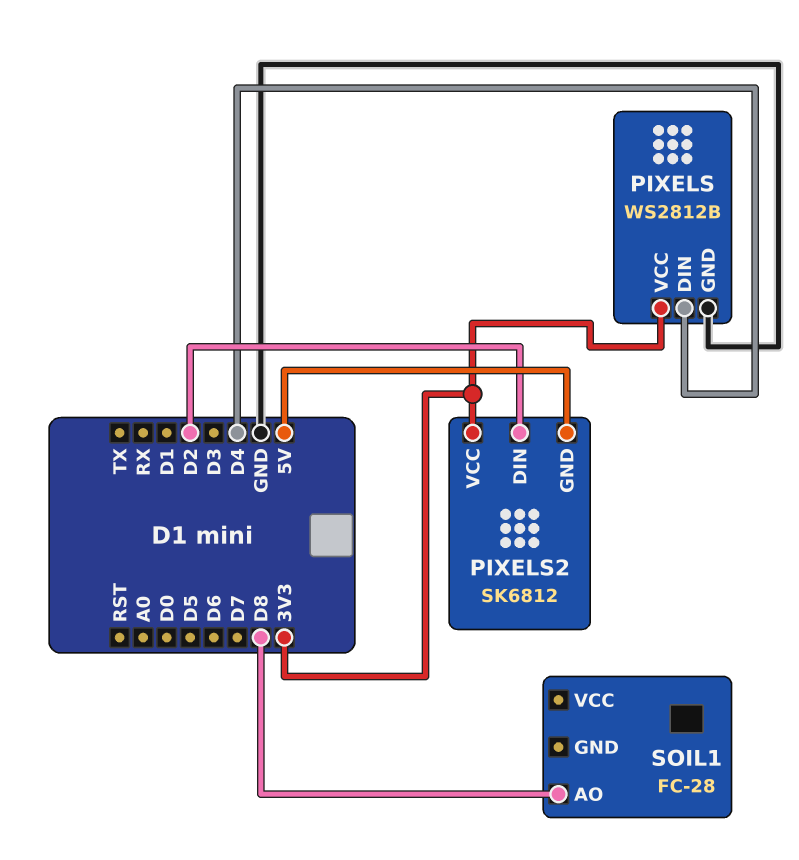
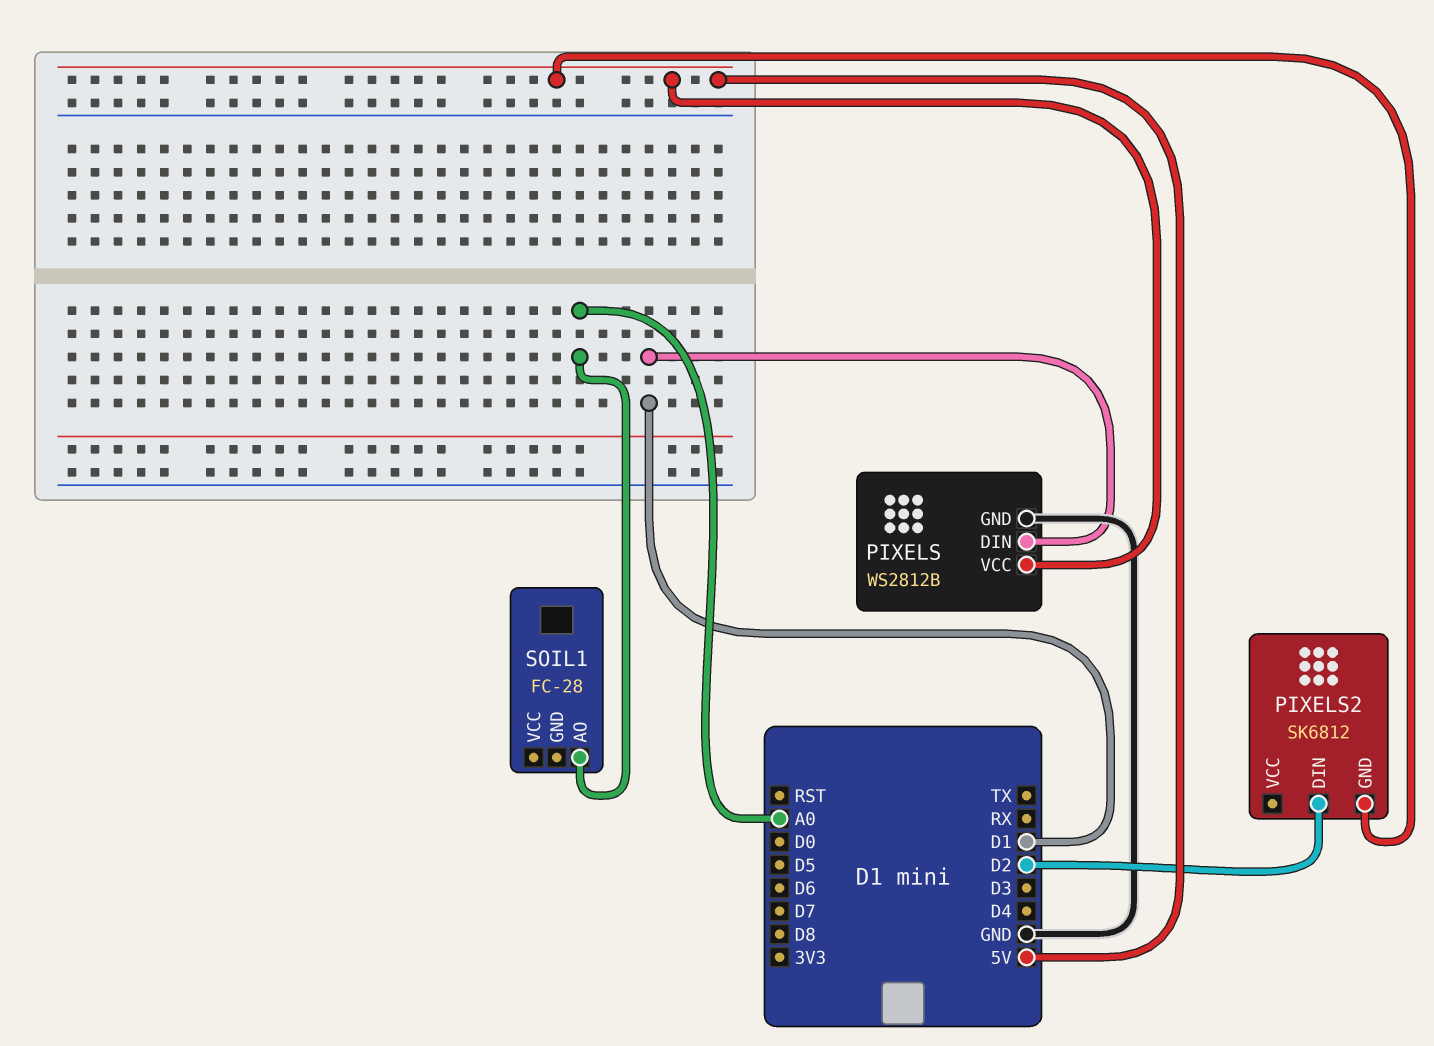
PIXELS pin DIN: D4 -> D1
PIXELS pin VCC: 3V3 -> 5V
PIXELS2 pin VCC: 3V3 -> none
SOIL1 pin AO: D8 -> A0

